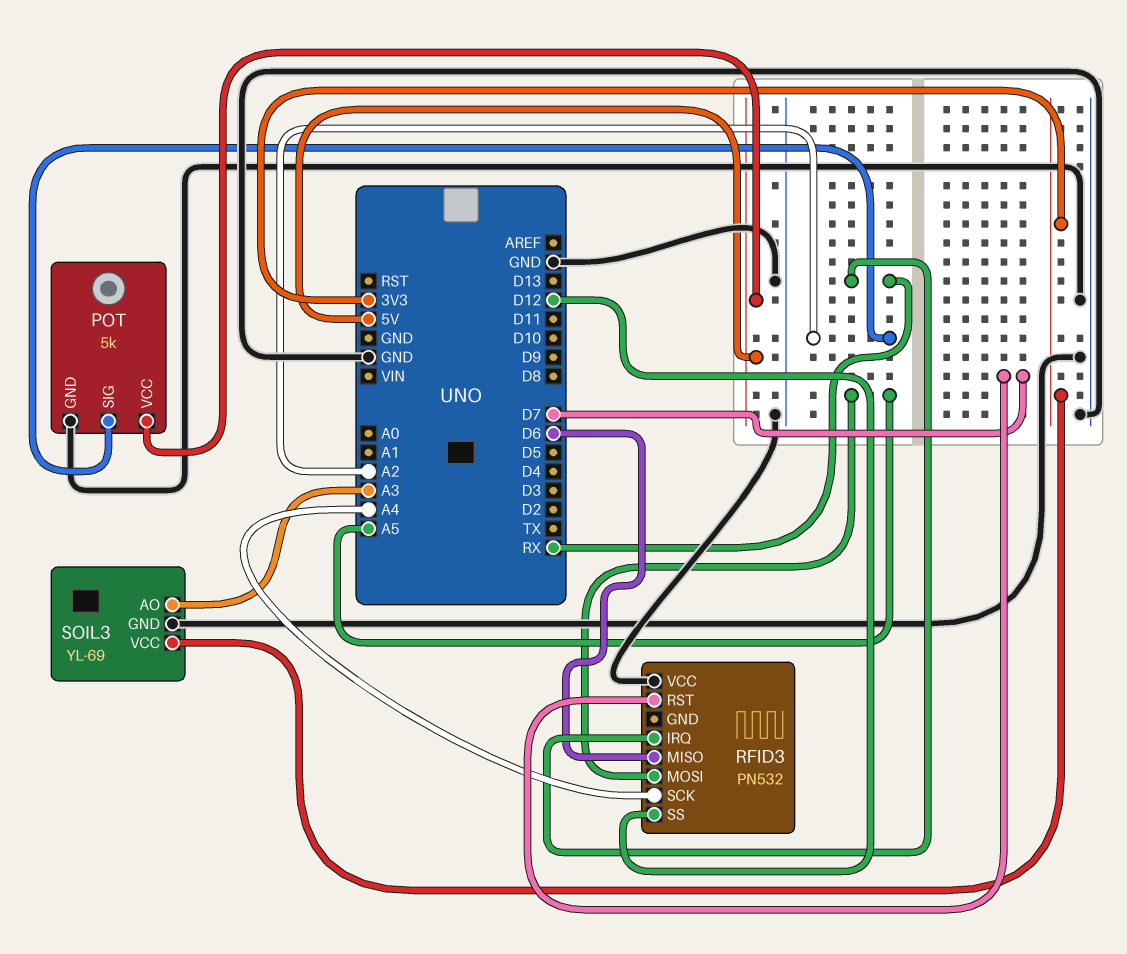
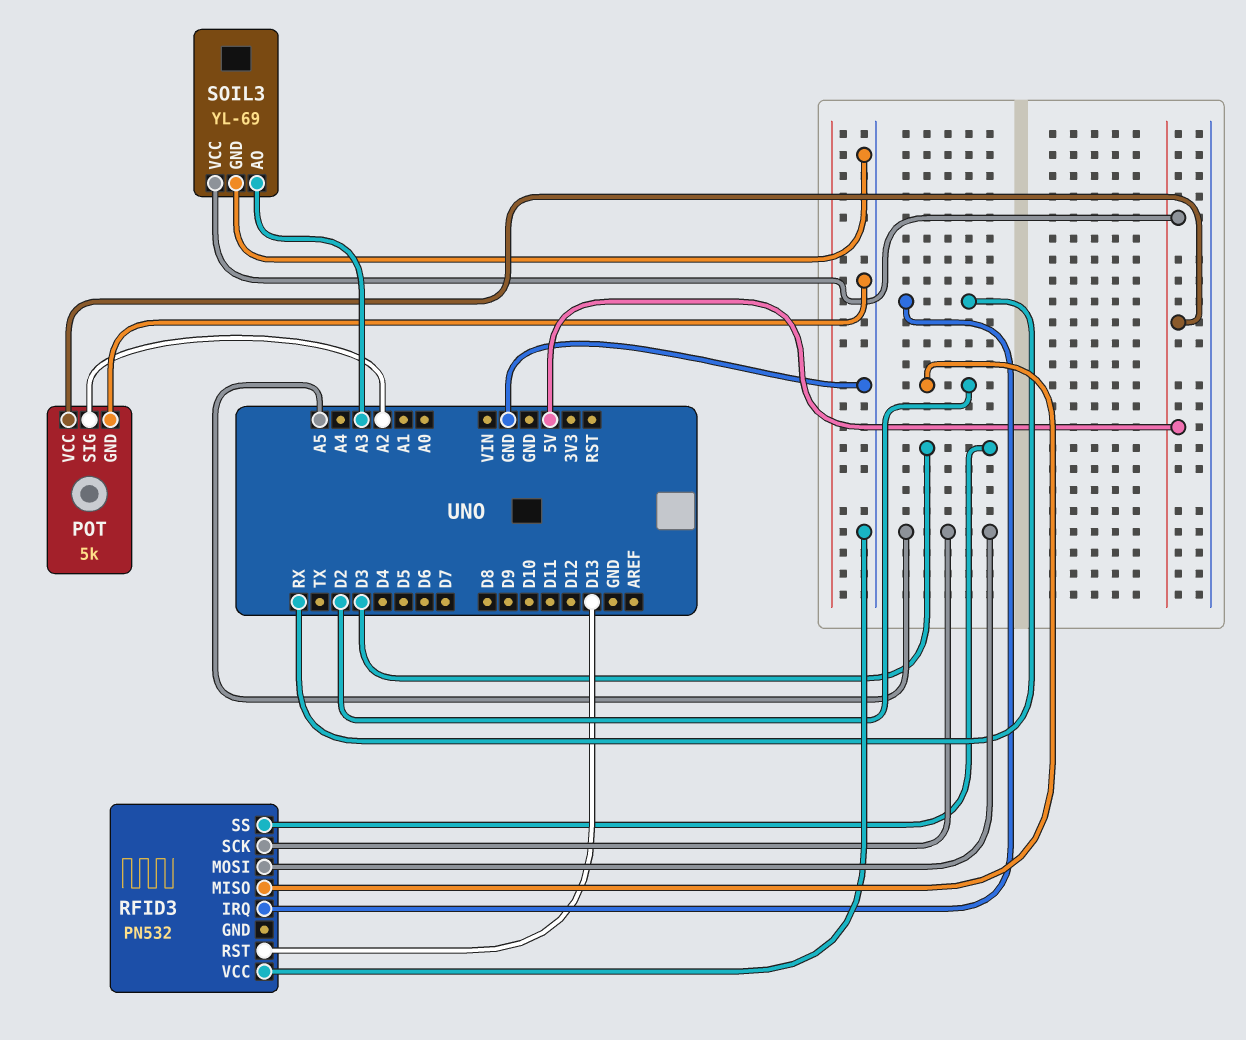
RFID3 pin MISO: D6 -> D2
RFID3 pin RST: D7 -> D13
RFID3 pin SCK: A4 -> A5
RFID3 pin SS: D12 -> D3
SOIL3 pin VCC: 3V3 -> 5V

